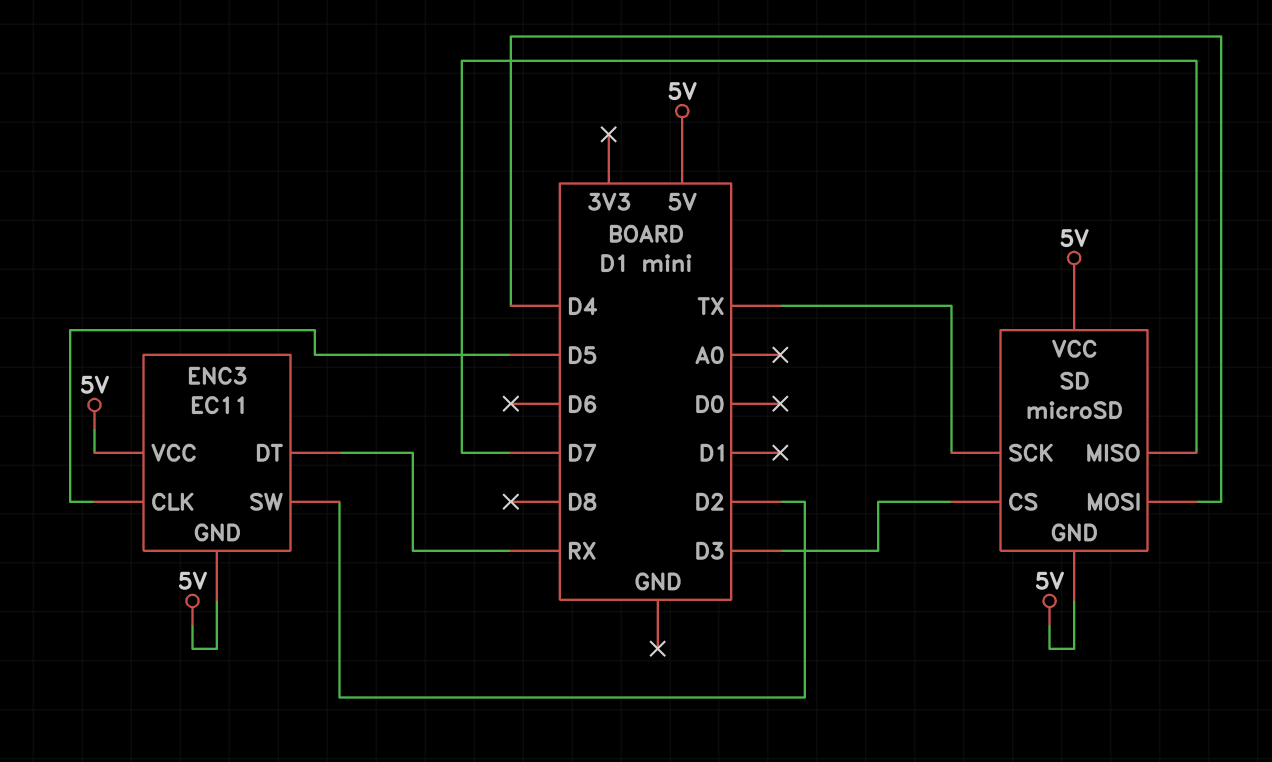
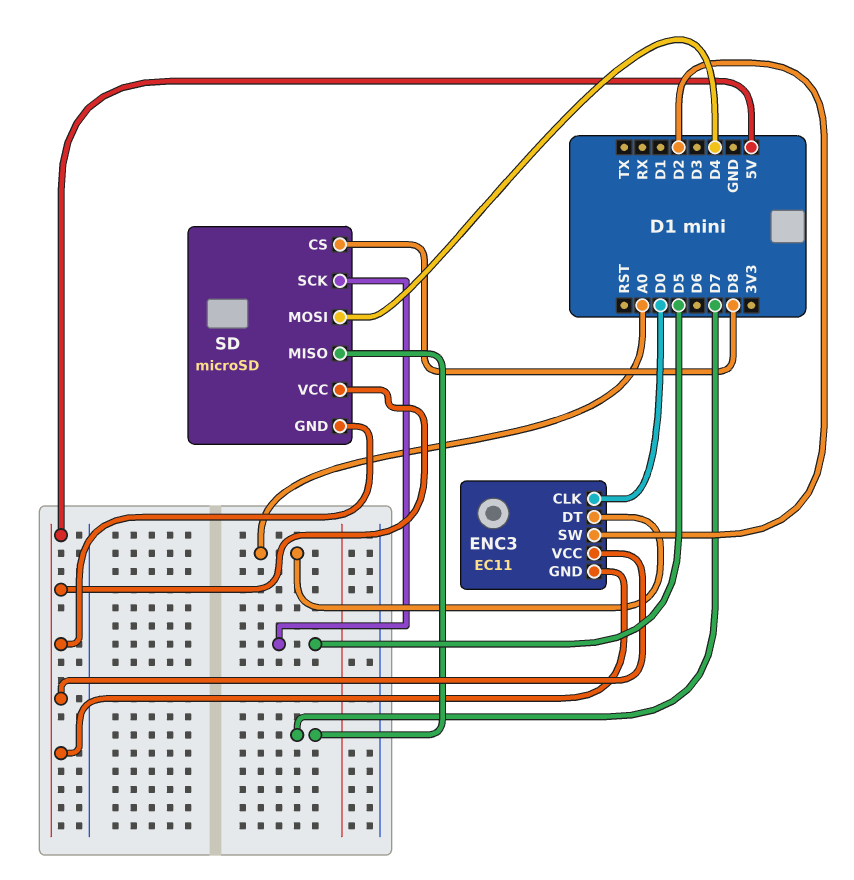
ENC3 pin CLK: D5 -> D0
ENC3 pin DT: RX -> A0
SD pin CS: D3 -> D8
SD pin SCK: TX -> D5

